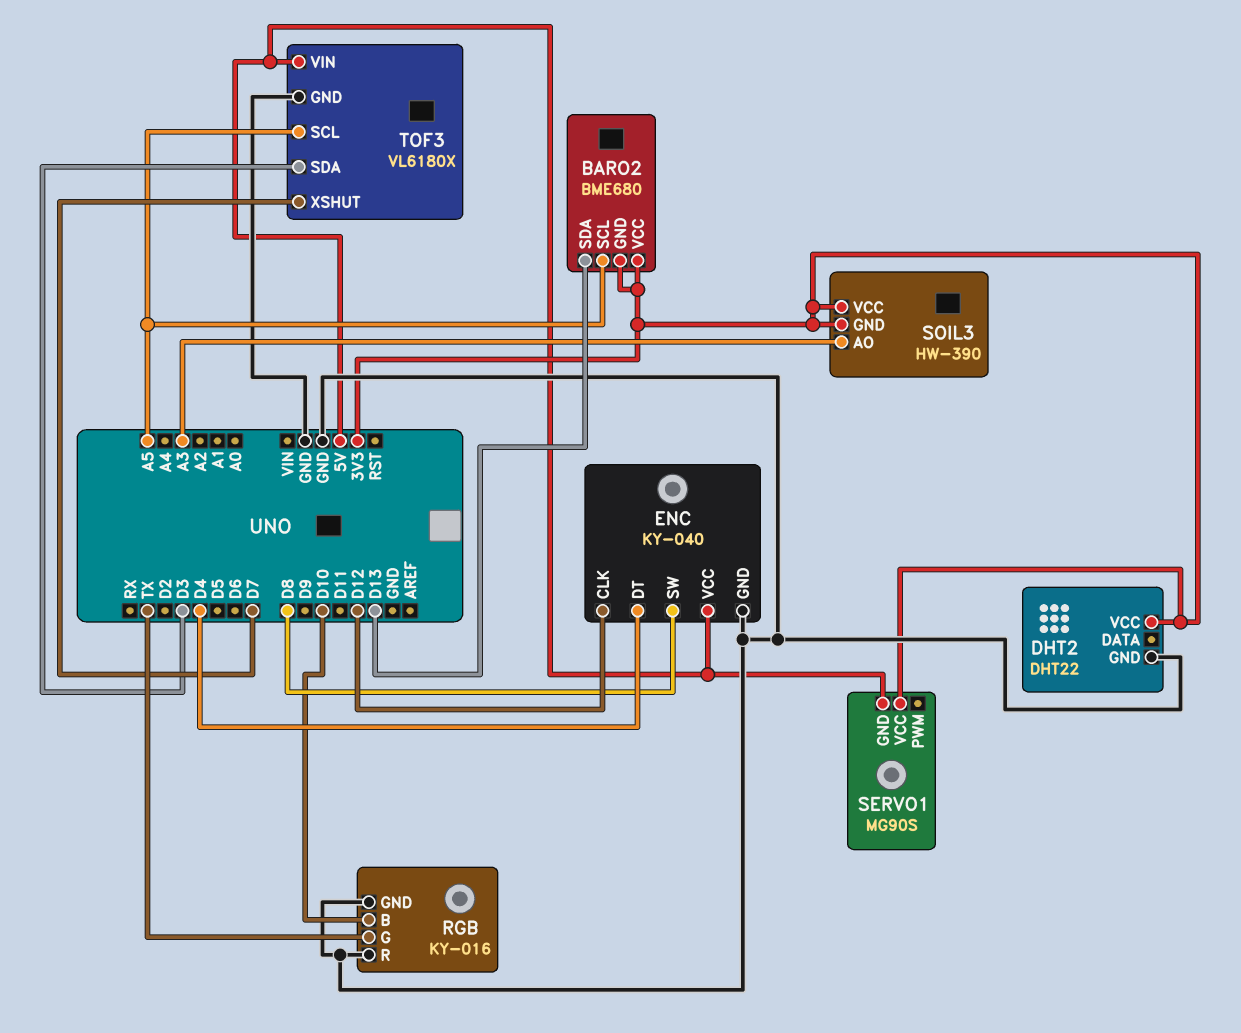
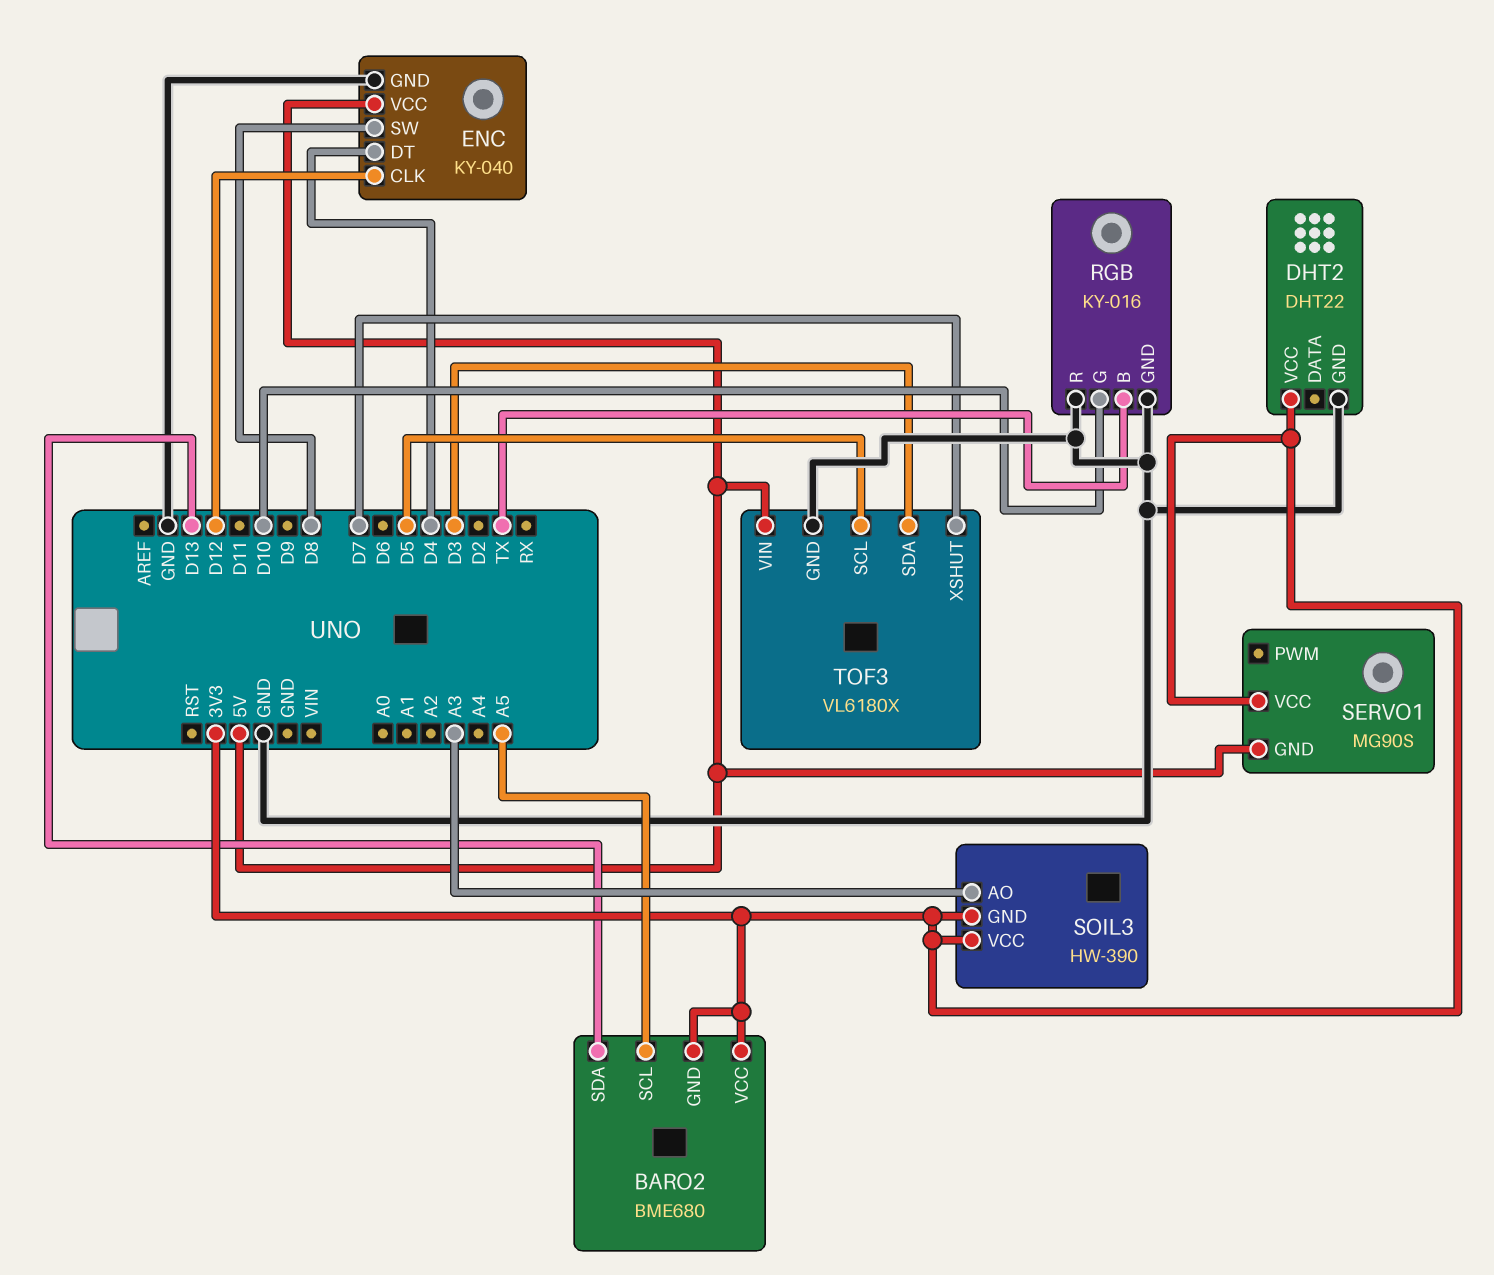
RGB pin B: D10 -> TX
RGB pin G: TX -> D10
TOF3 pin SCL: A5 -> D5

